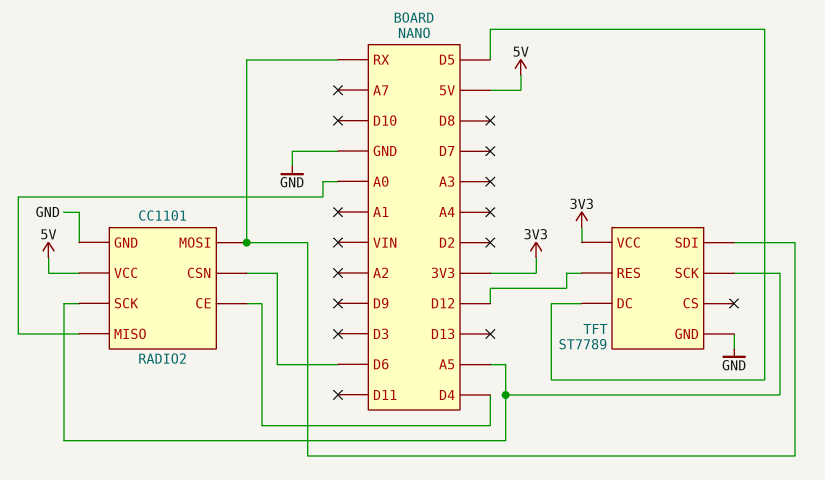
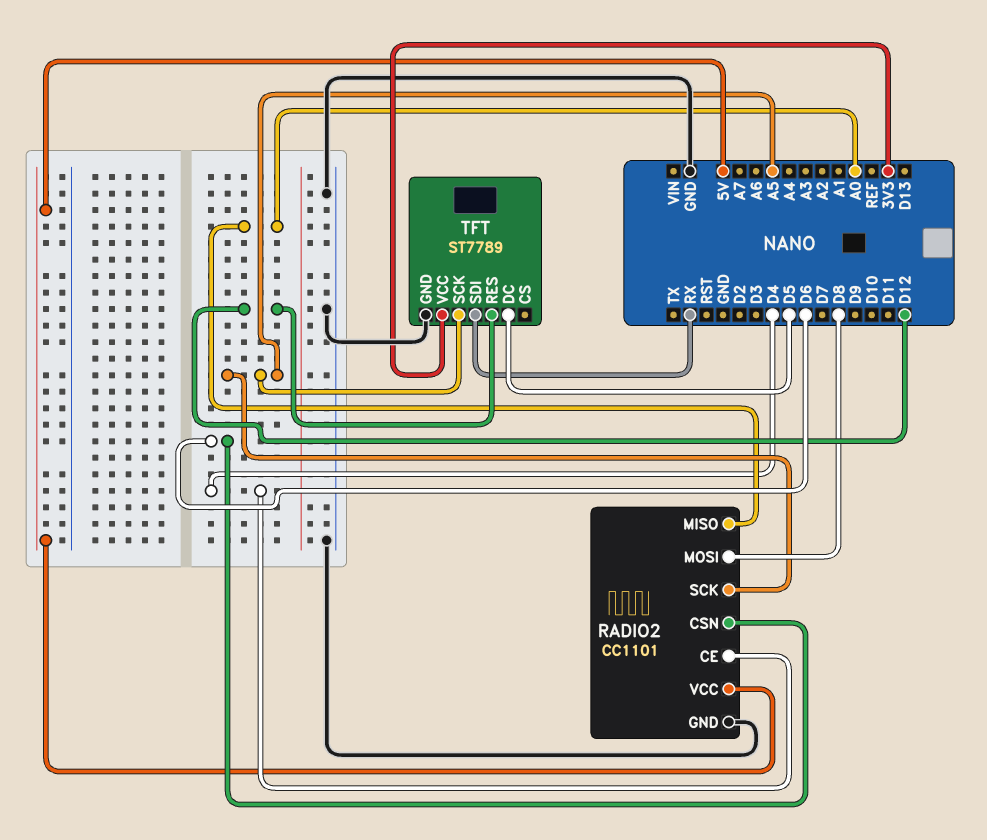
RADIO2 pin MOSI: RX -> D8

